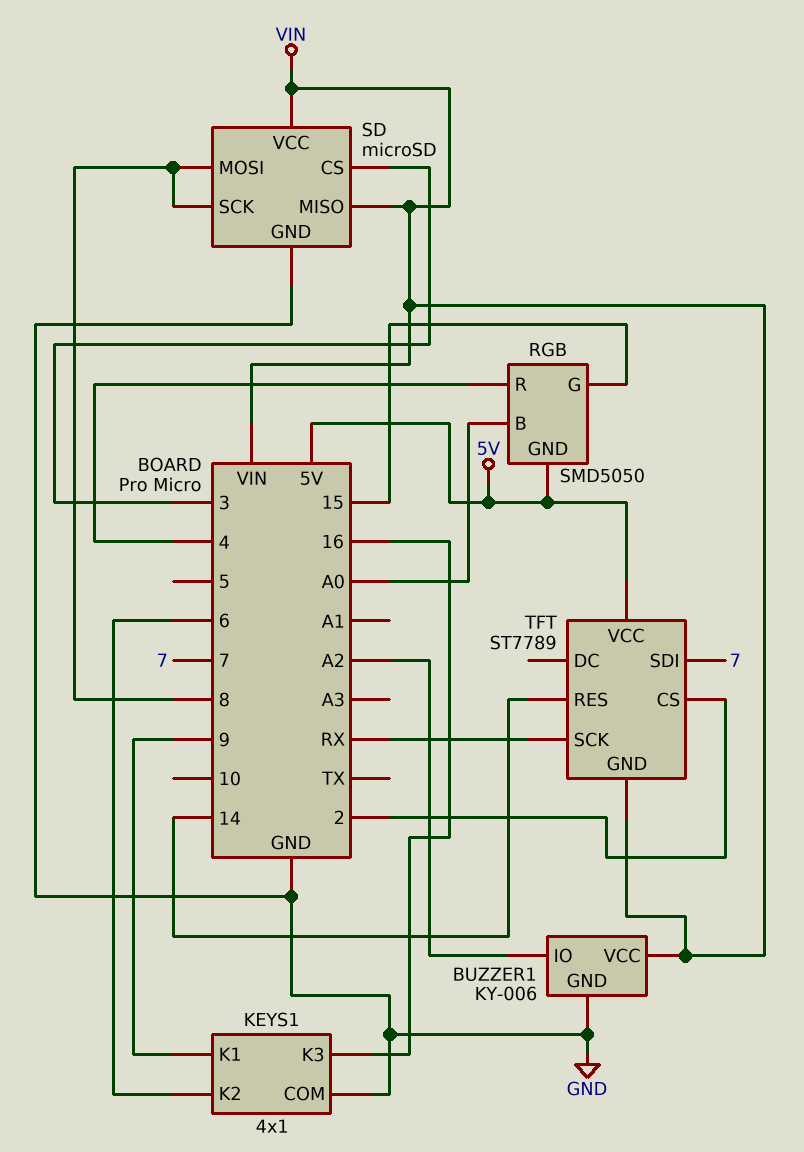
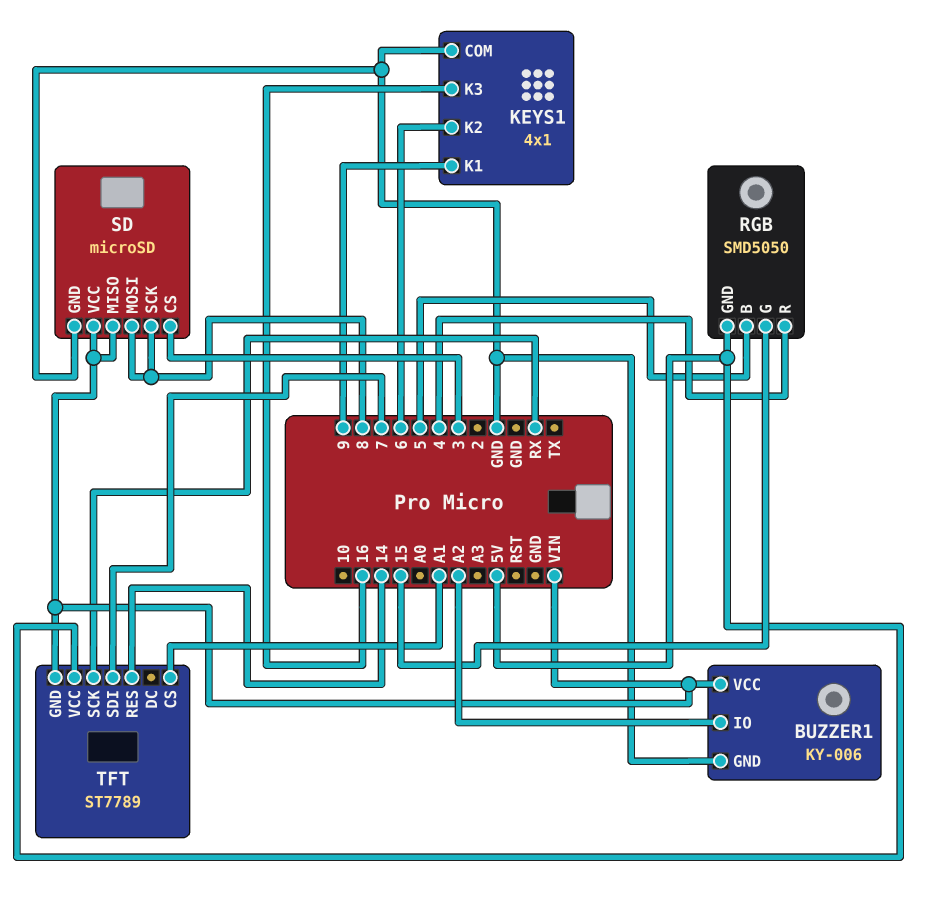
RGB pin B: A0 -> 5
TFT pin CS: 2 -> A1

